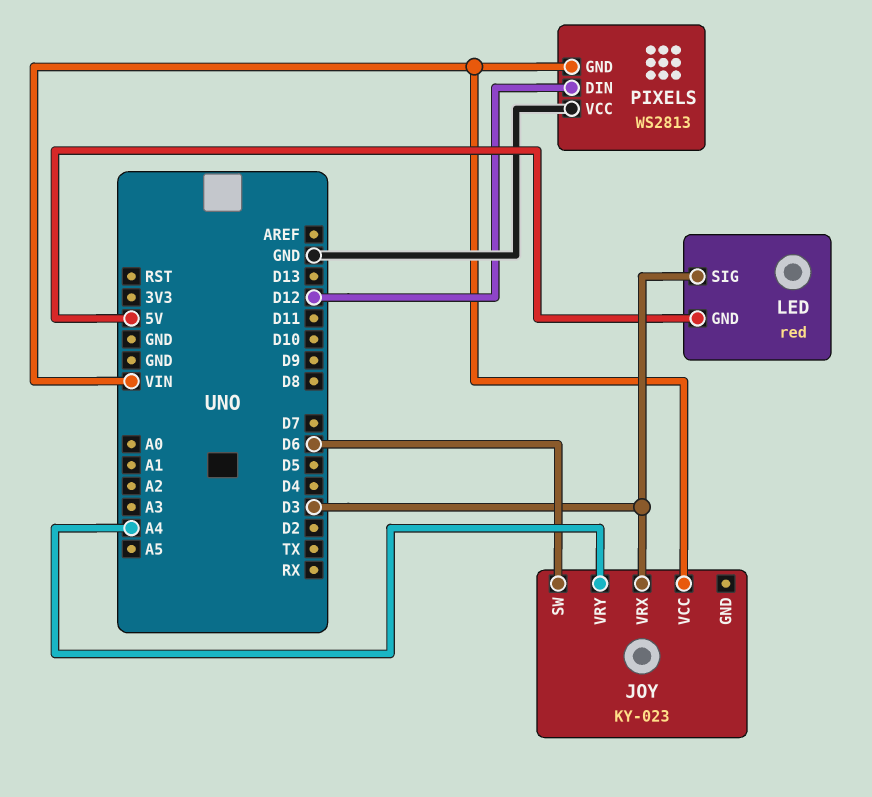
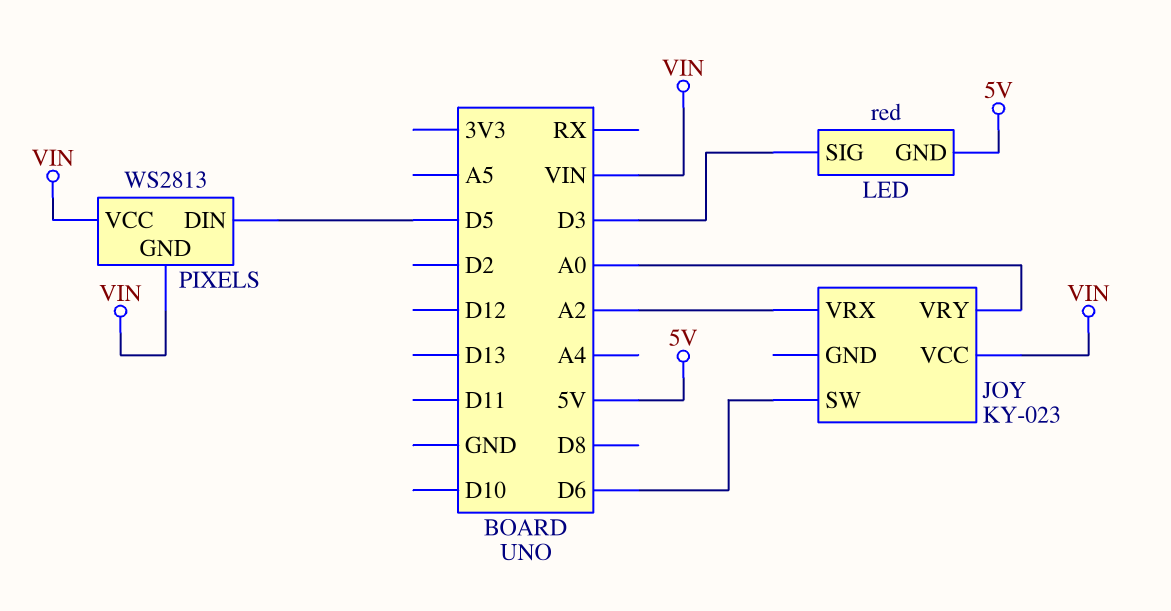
JOY pin VRX: D3 -> A2
JOY pin VRY: A4 -> A0
PIXELS pin DIN: D12 -> D5
PIXELS pin VCC: GND -> VIN

